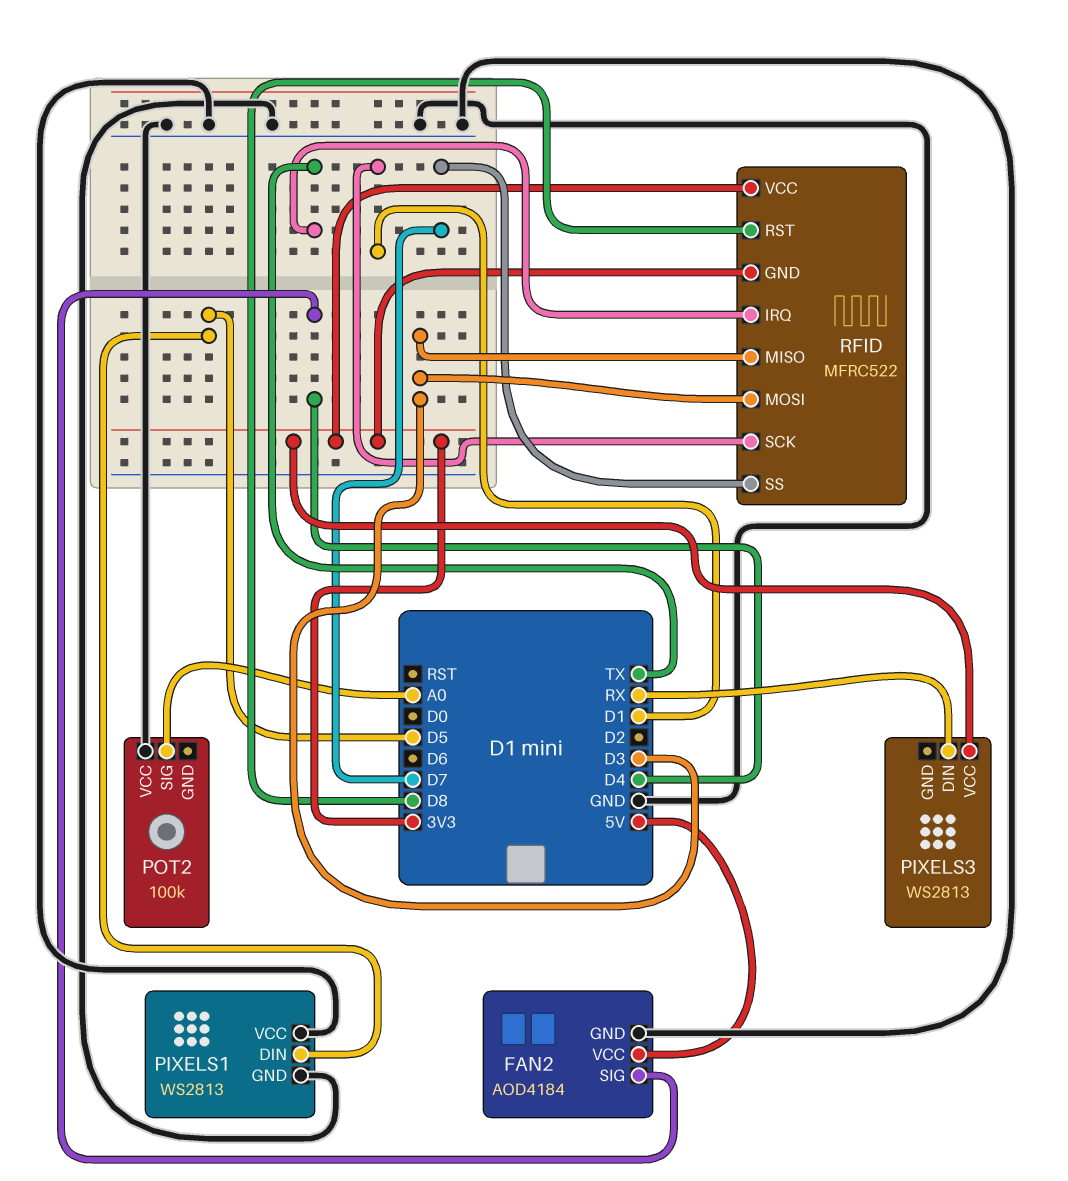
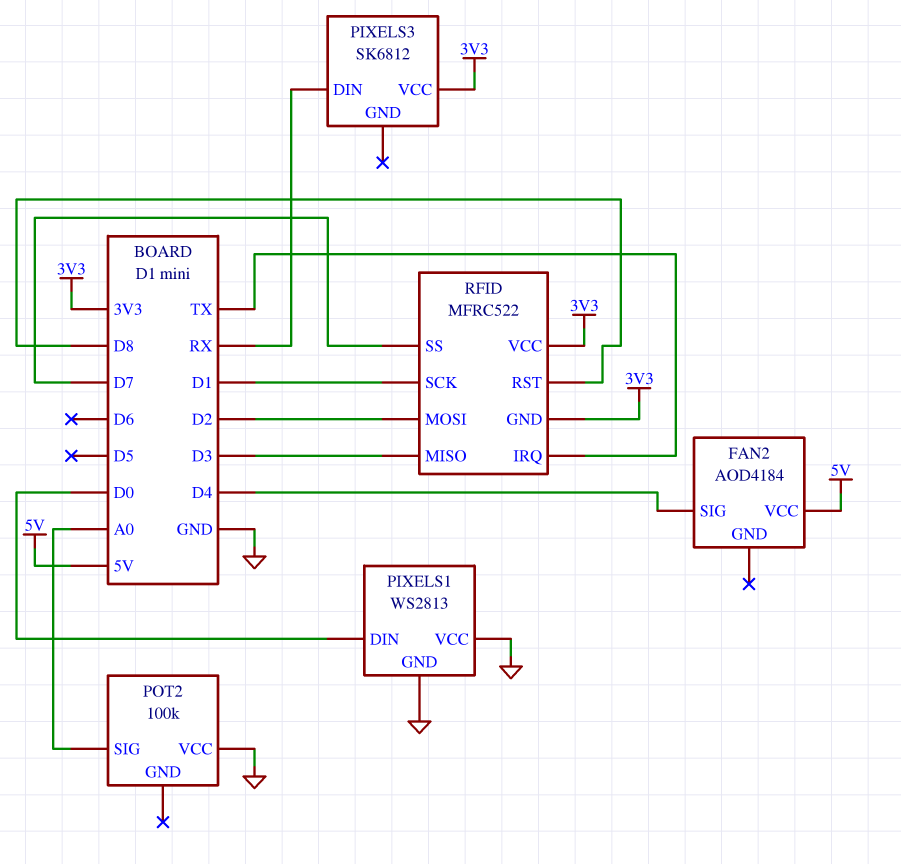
FAN2 pin GND: GND -> none
PIXELS1 pin DIN: D5 -> D0
PIXELS3: WS2813 -> SK6812
RFID pin MOSI: D3 -> D2

